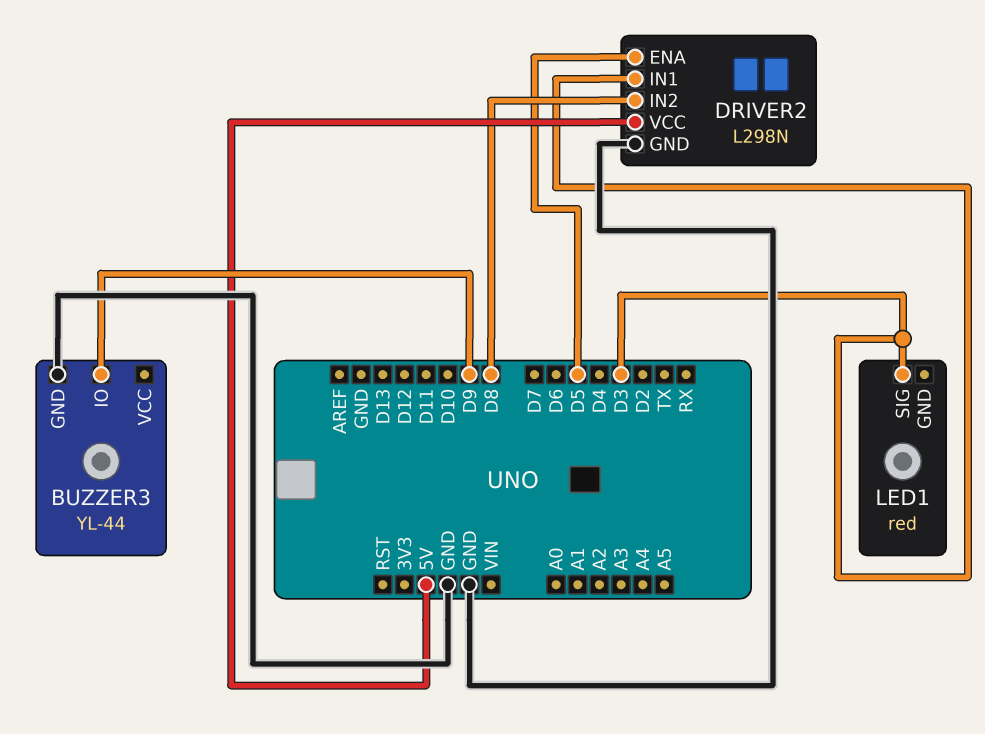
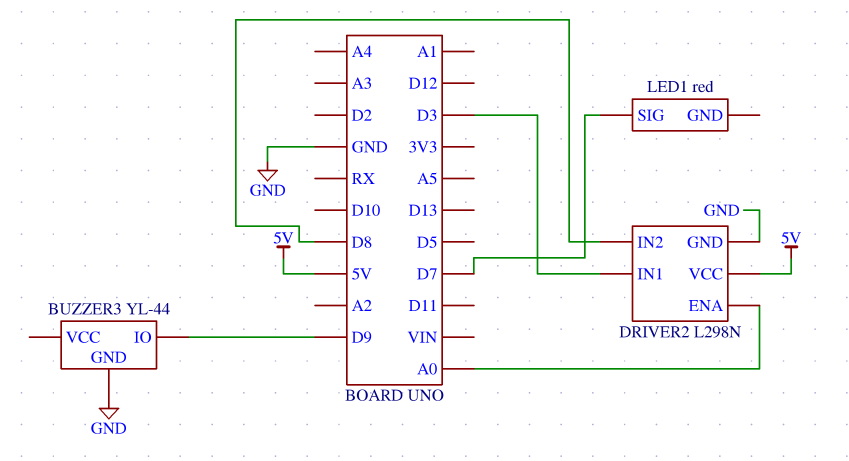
DRIVER2 pin ENA: D5 -> A0
LED1 pin SIG: D3 -> D7

